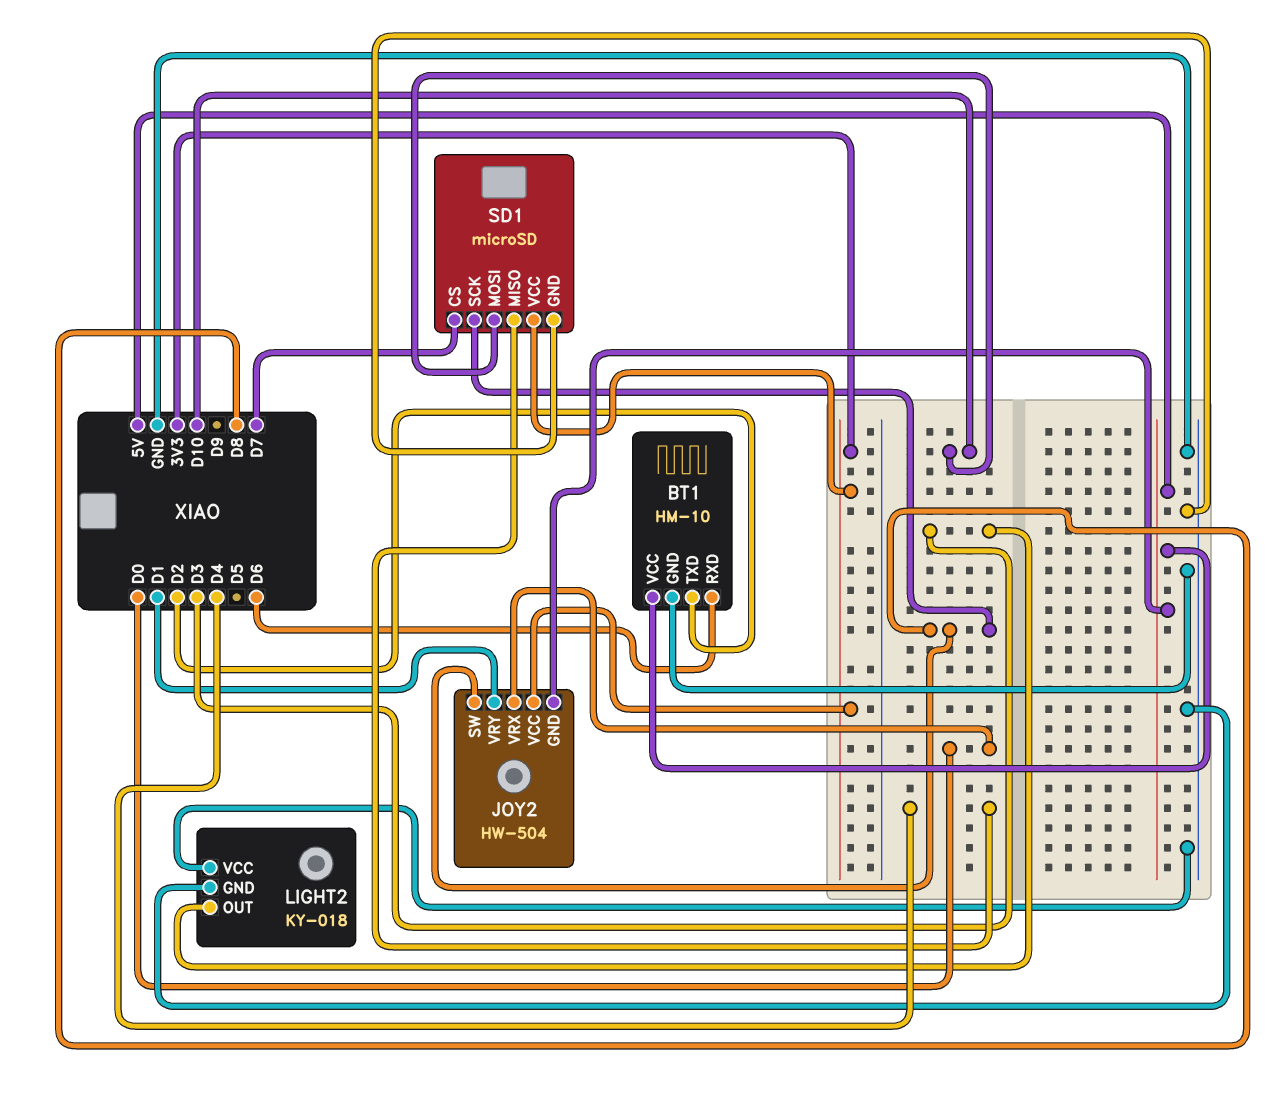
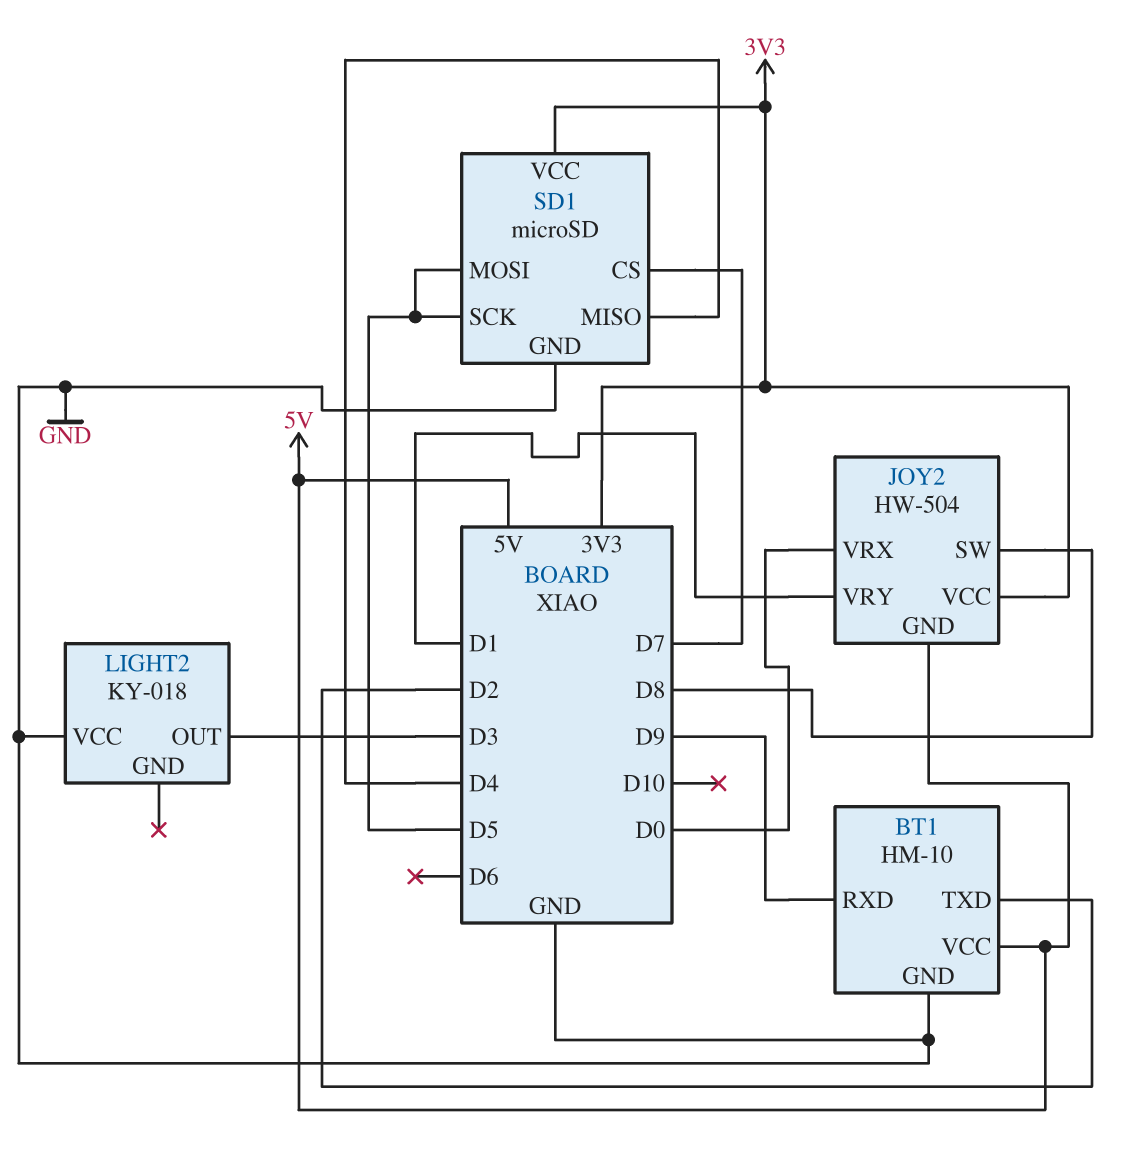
BT1 pin RXD: D6 -> D9
LIGHT2 pin GND: GND -> none
SD1 pin MOSI: D10 -> D5
SD1 pin SCK: D8 -> D5

